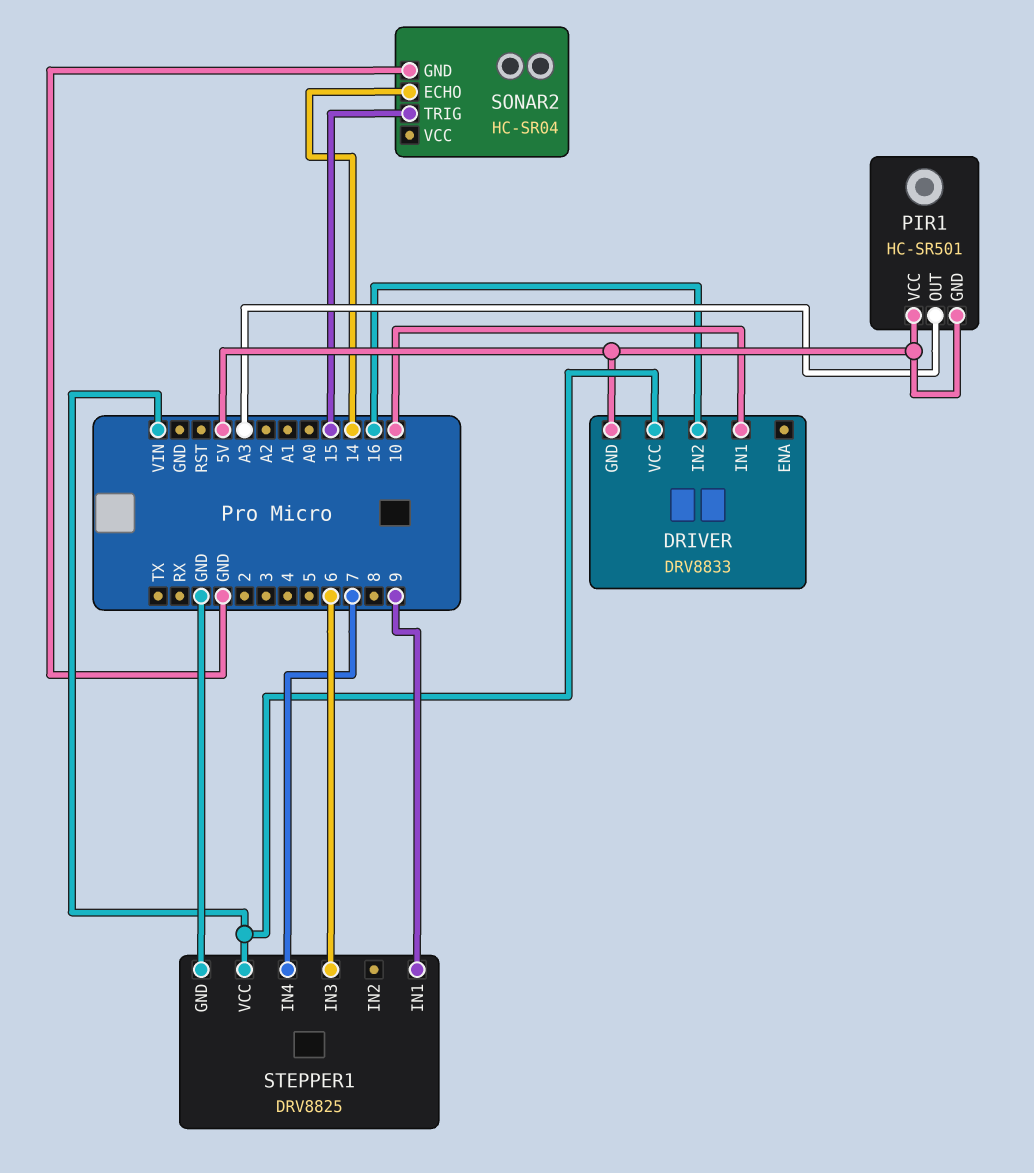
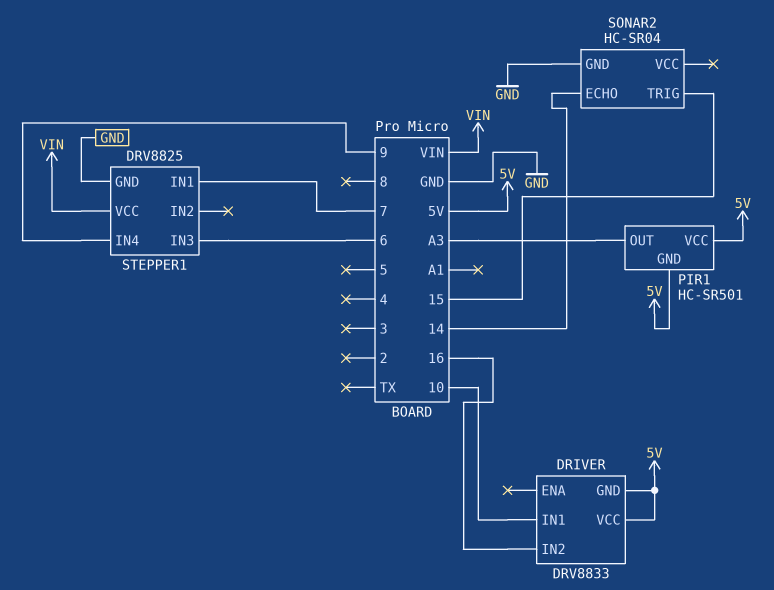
DRIVER pin VCC: VIN -> 5V
STEPPER1 pin IN1: 9 -> 7
STEPPER1 pin IN4: 7 -> 9

